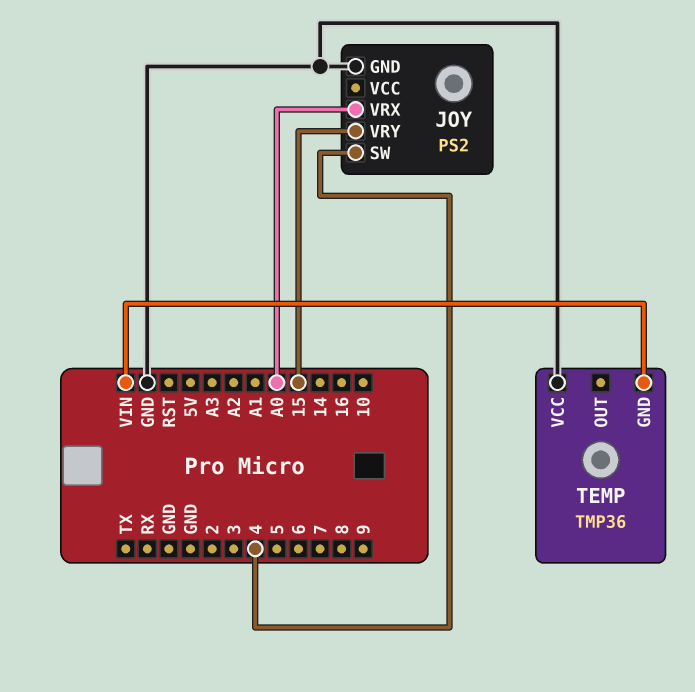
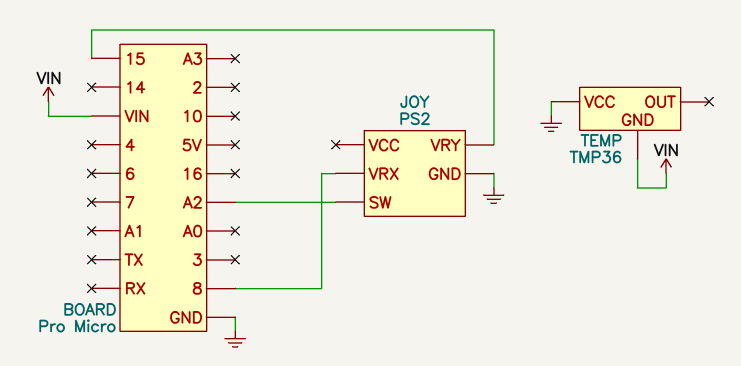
JOY pin SW: 4 -> A2
JOY pin VRX: A0 -> 8

